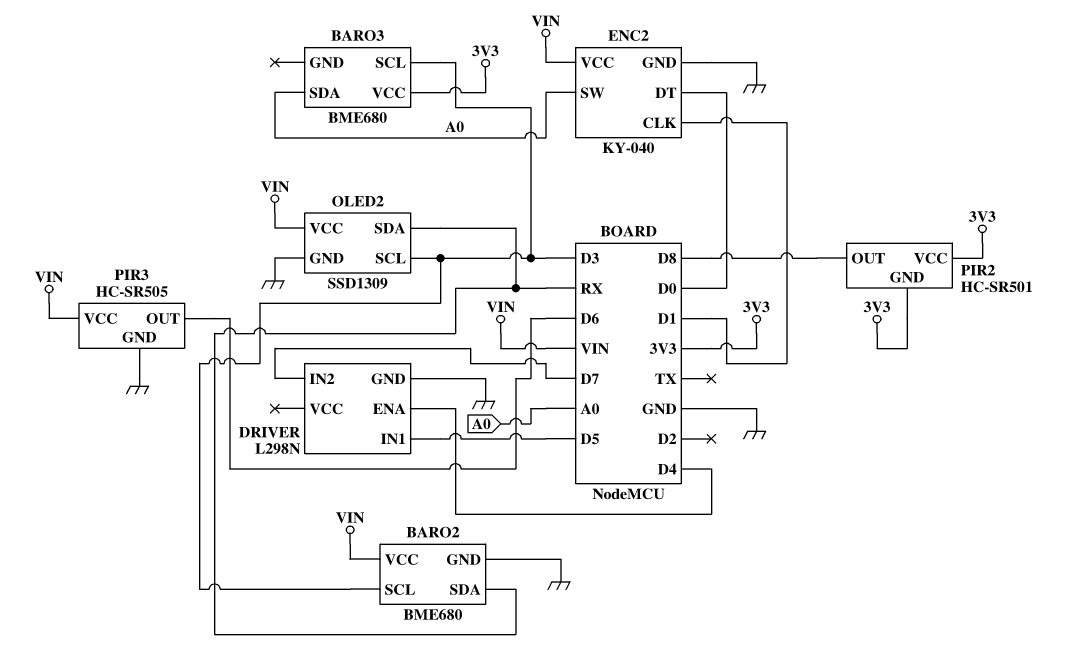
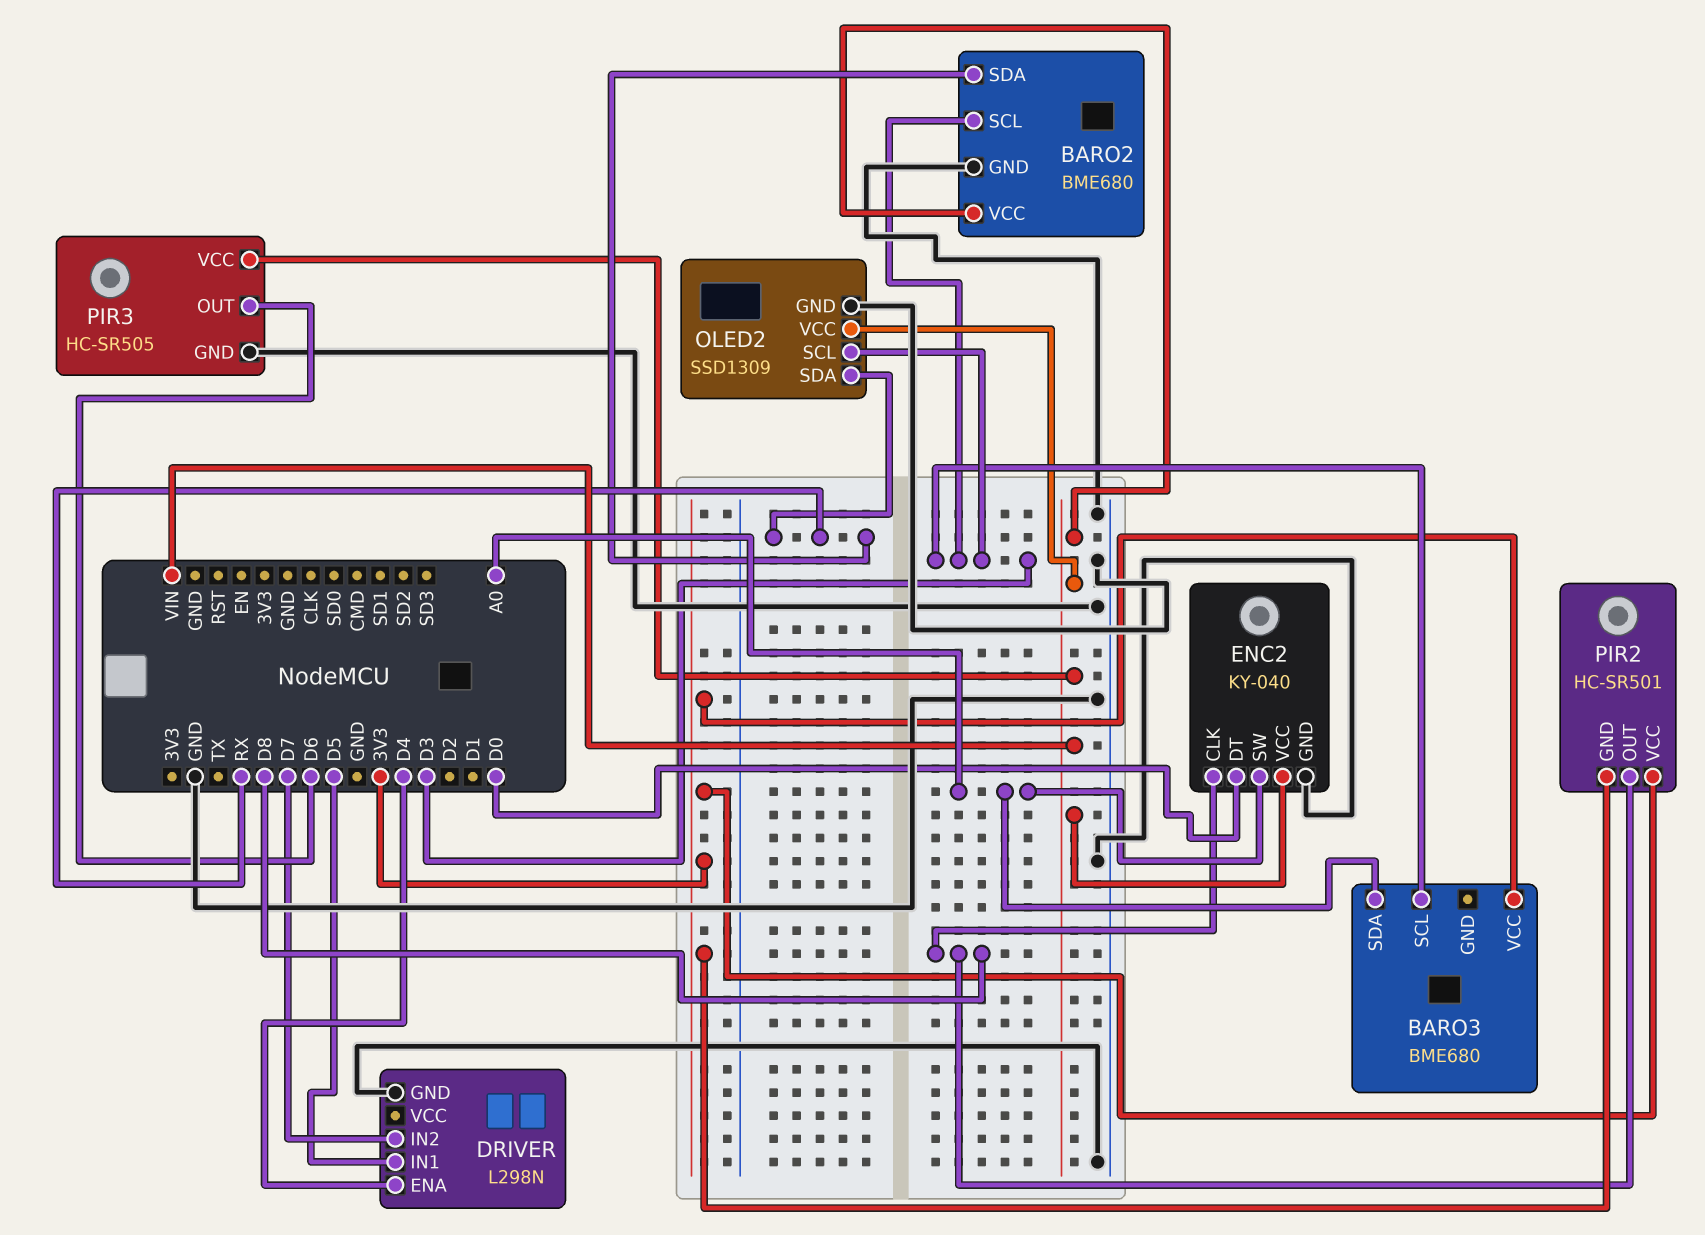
ENC2 pin CLK: D1 -> D8

